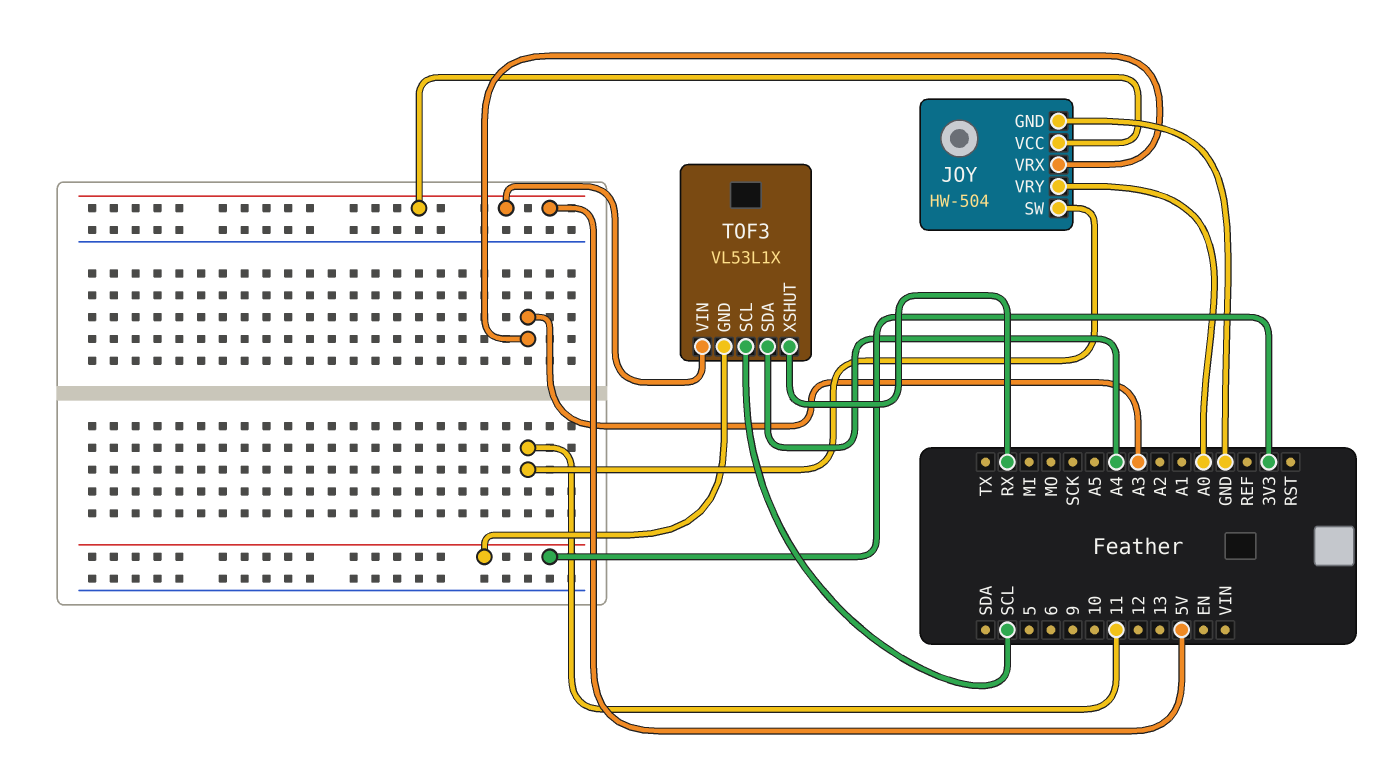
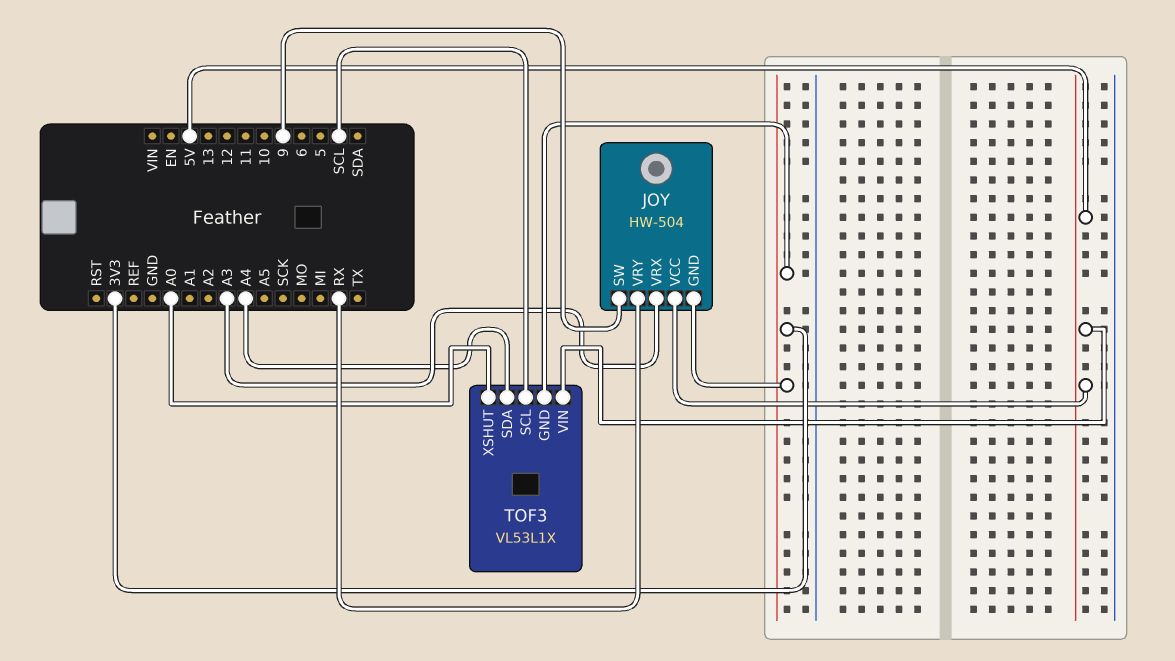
JOY pin GND: GND -> 3V3
JOY pin SW: 11 -> 9
JOY pin VRY: A0 -> RX
TOF3 pin XSHUT: RX -> A0

